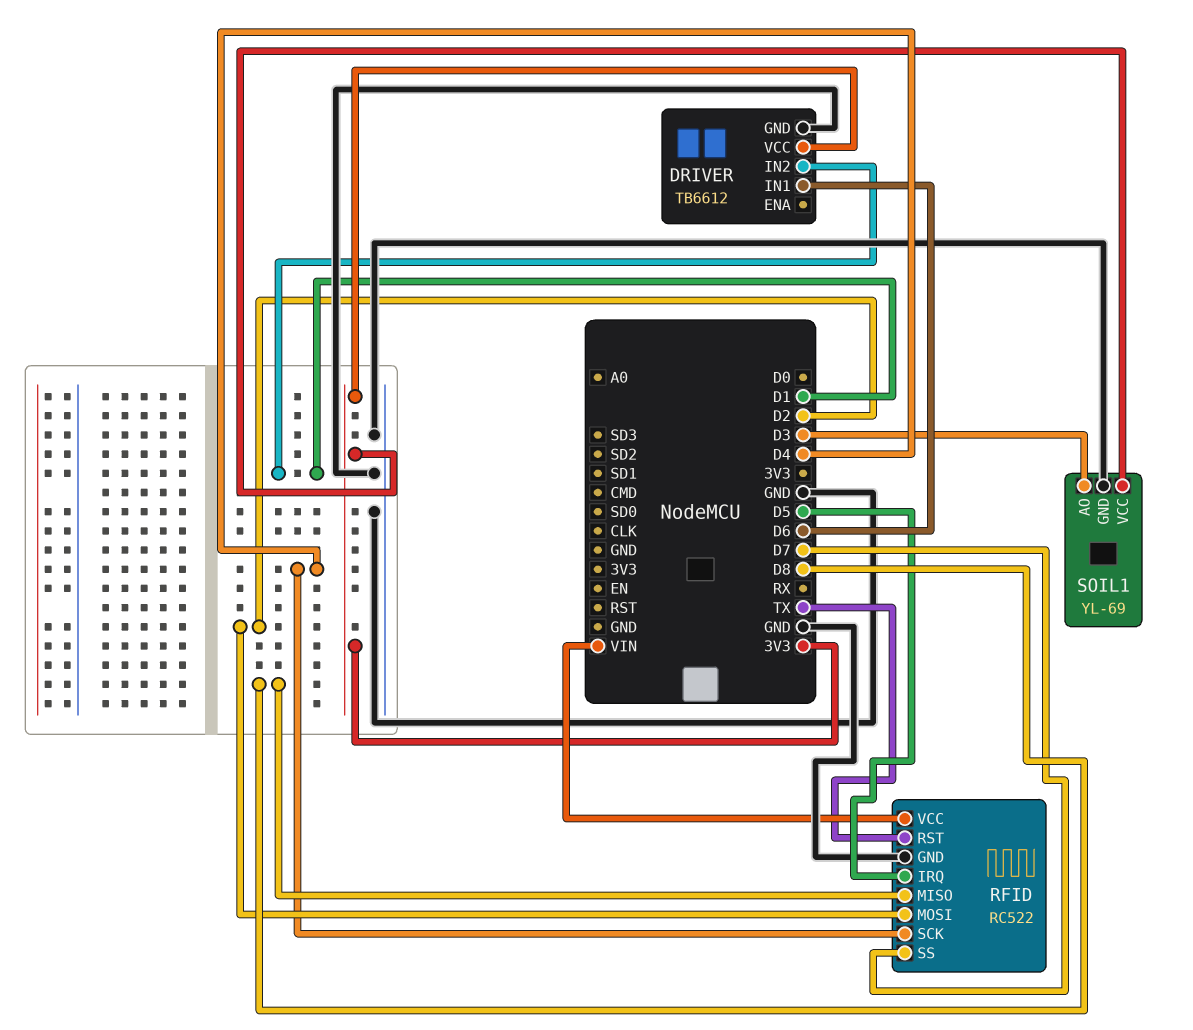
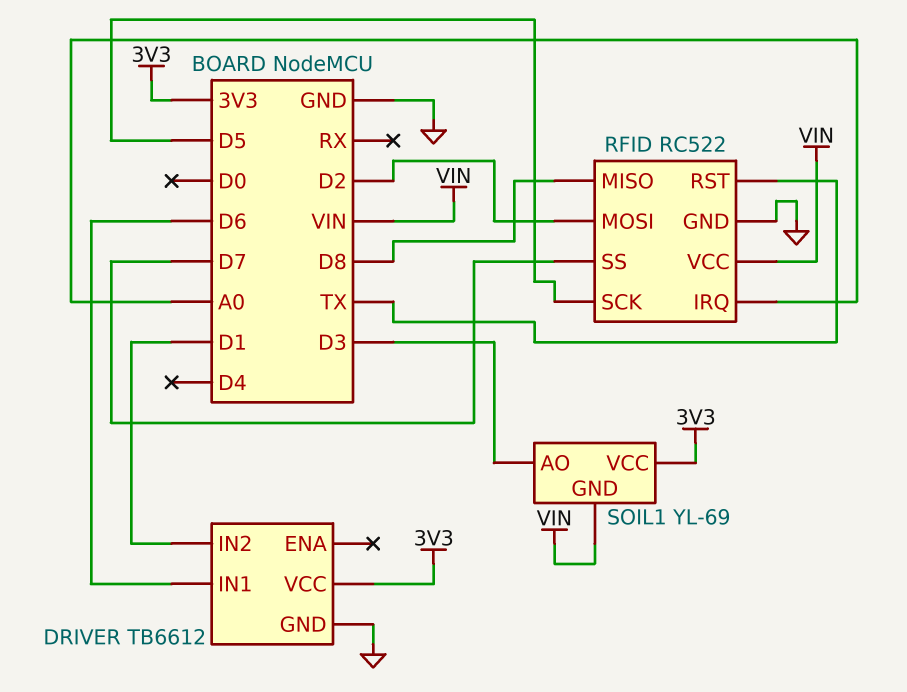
RFID pin IRQ: D5 -> A0
RFID pin SCK: D4 -> D5
SOIL1 pin GND: GND -> VIN

